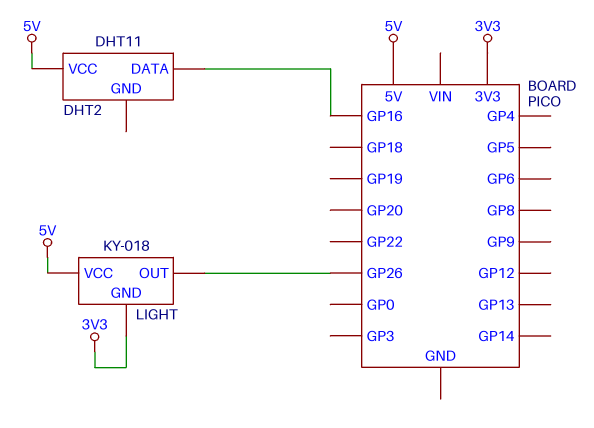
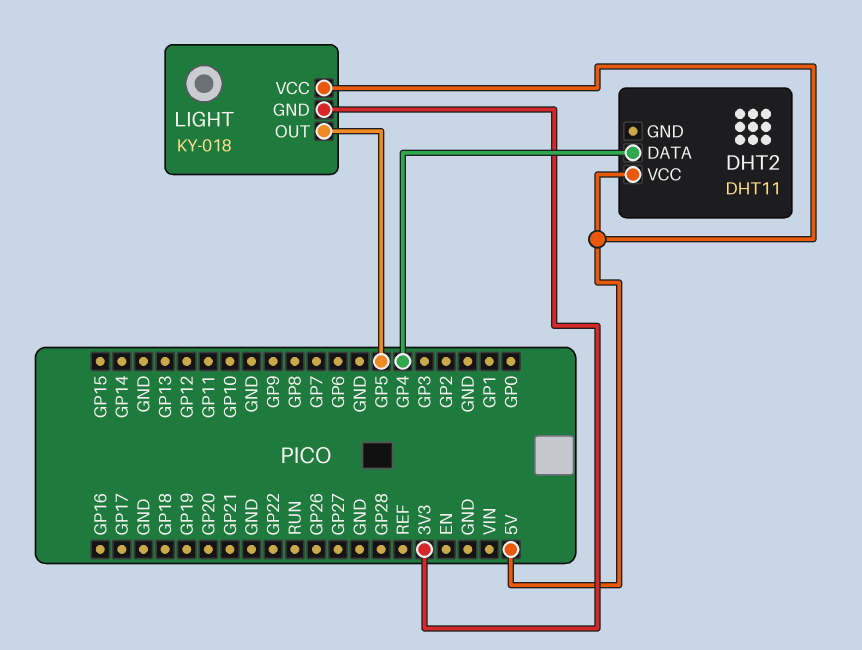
DHT2 pin DATA: GP16 -> GP4
LIGHT pin OUT: GP26 -> GP5

